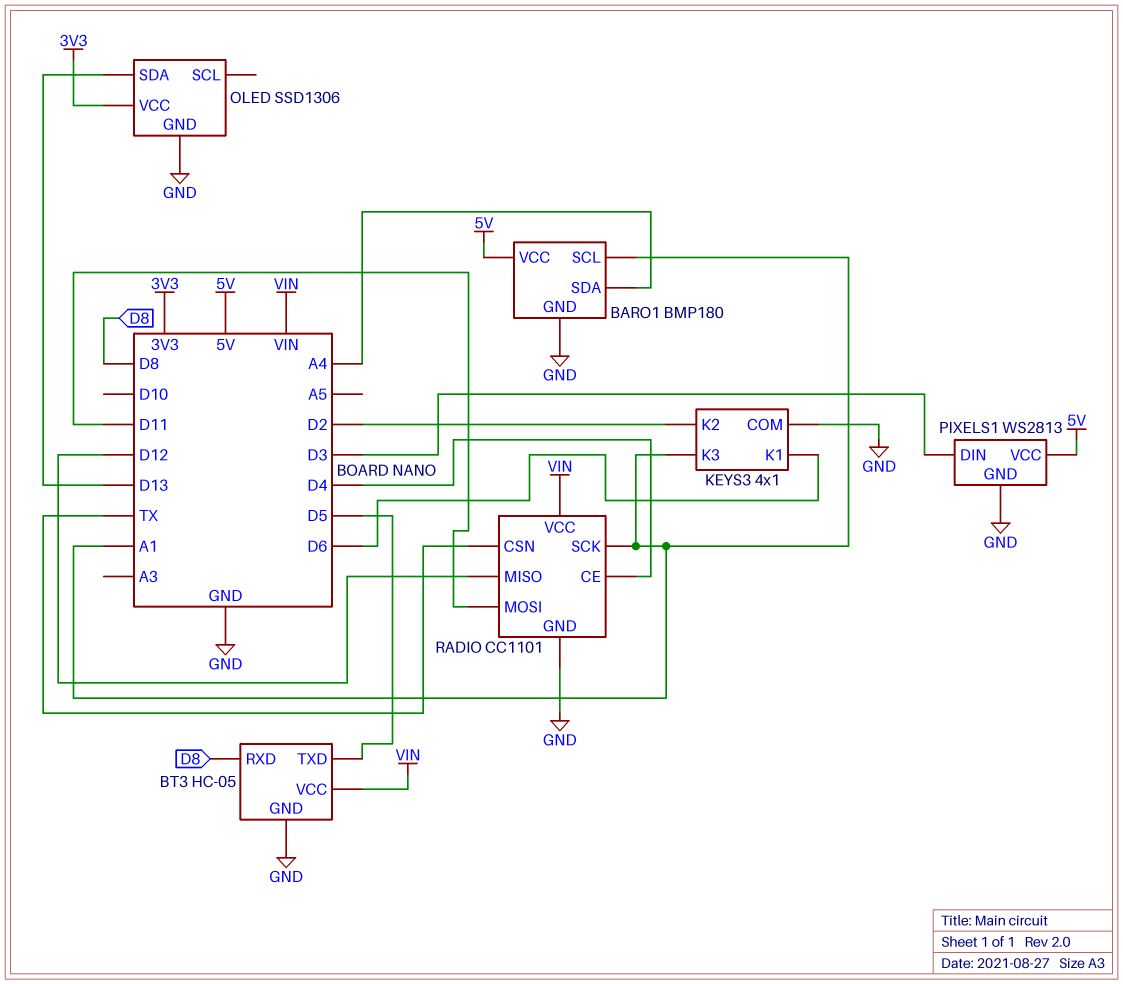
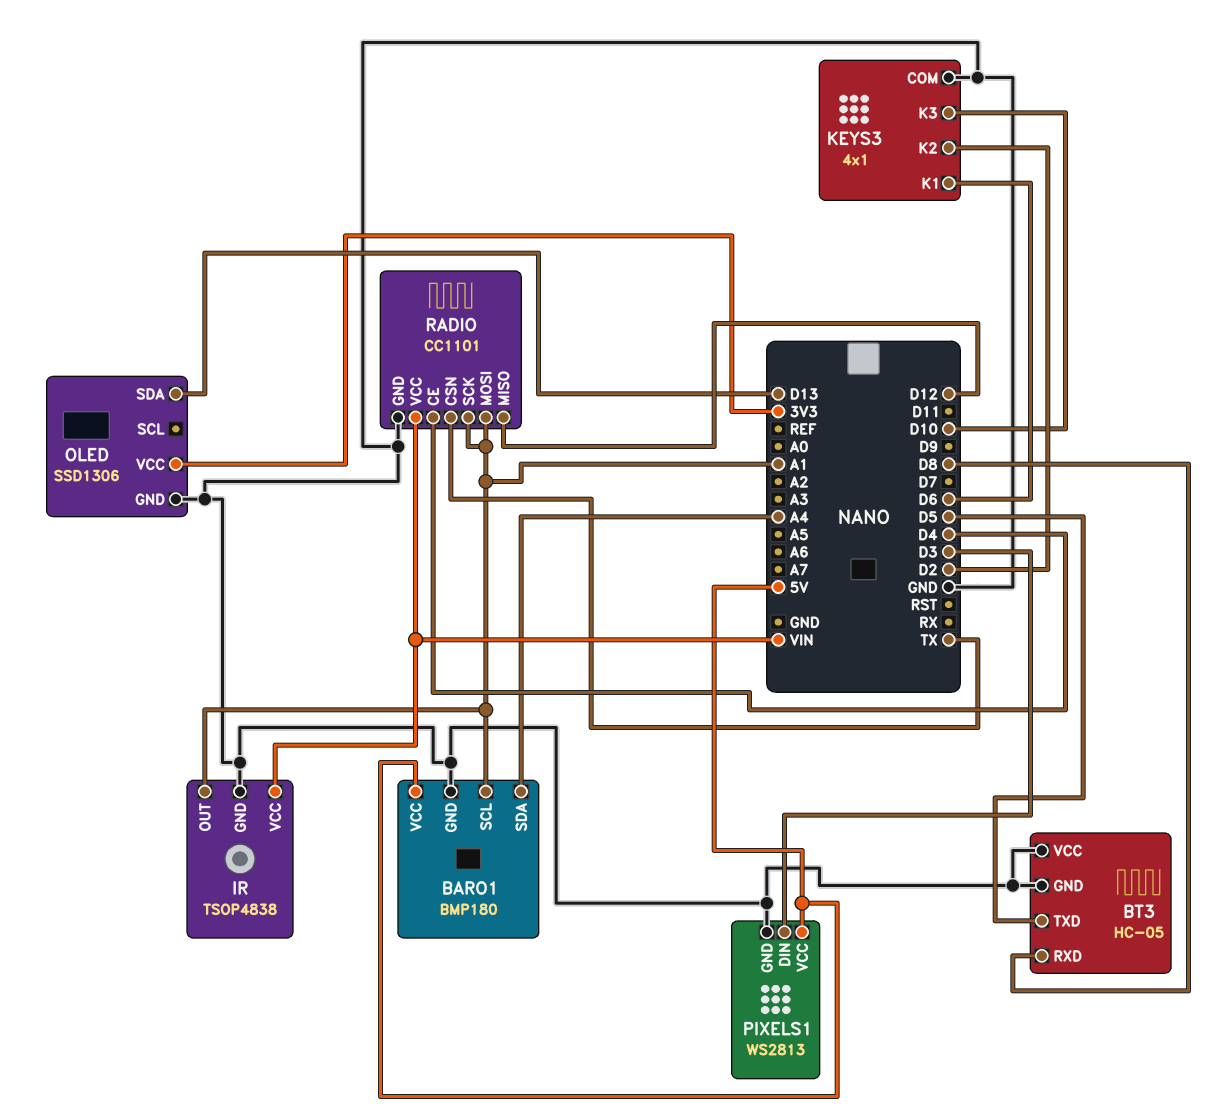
BT3 pin VCC: VIN -> GND
IR: none -> TSOP4838
IR pin GND: none -> GND
IR pin OUT: none -> A1
IR pin VCC: none -> VIN
KEYS3 pin K3: A1 -> D10
RADIO pin MOSI: D11 -> A1

